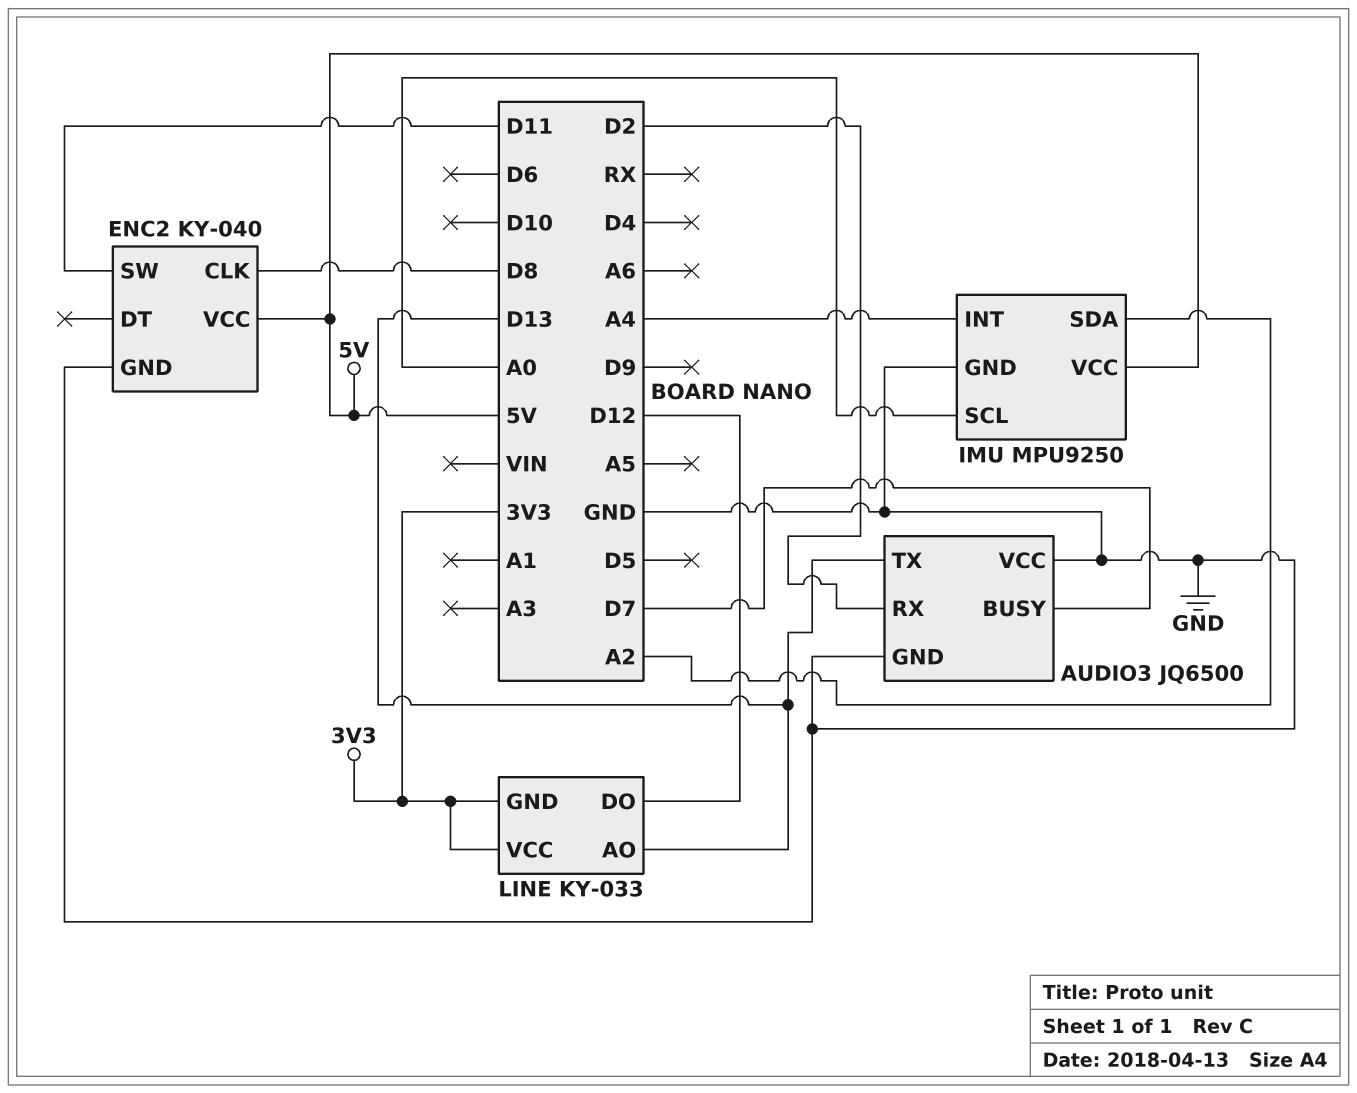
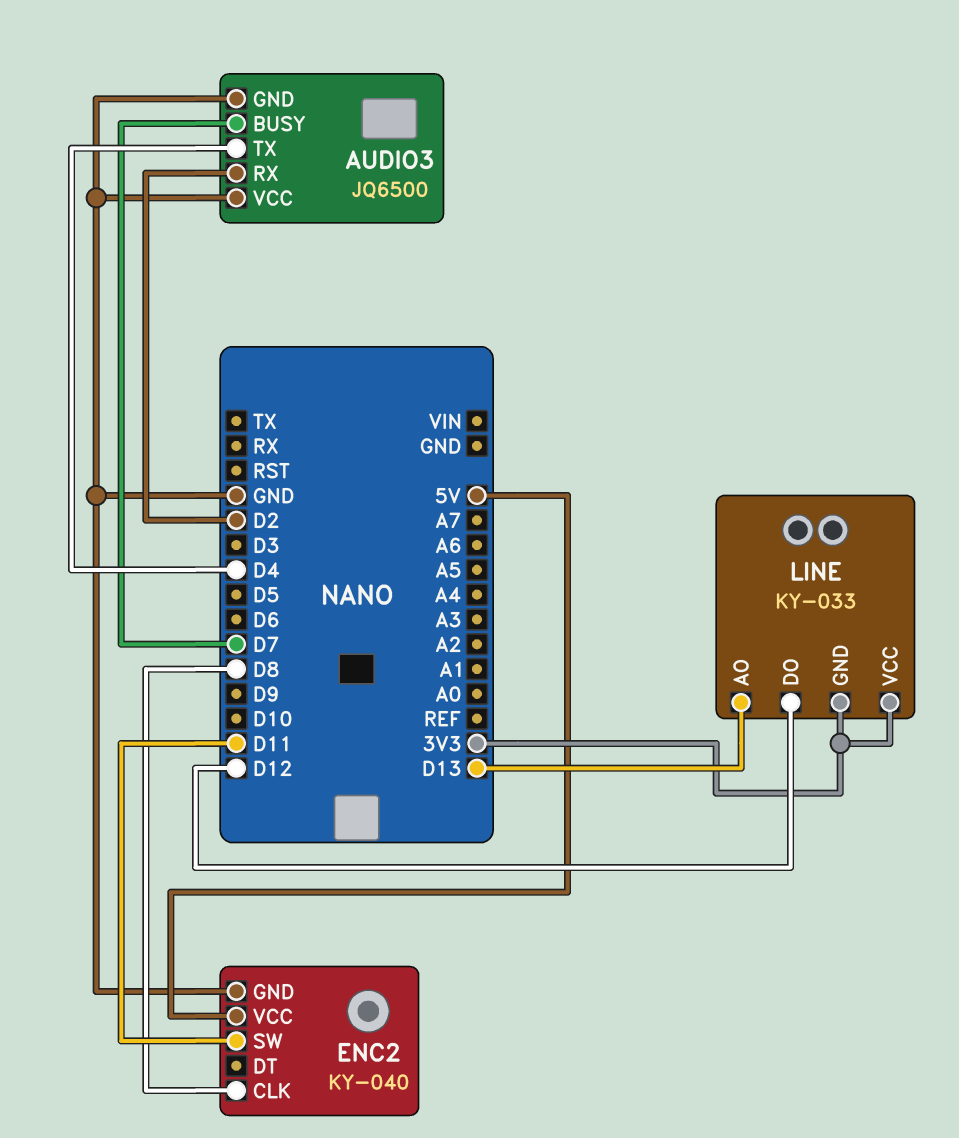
AUDIO3 pin TX: D13 -> D4
IMU: MPU9250 -> none
IMU pin GND: GND -> none
IMU pin INT: A4 -> none
IMU pin SCL: A0 -> none
IMU pin SDA: A2 -> none
IMU pin VCC: 5V -> none

